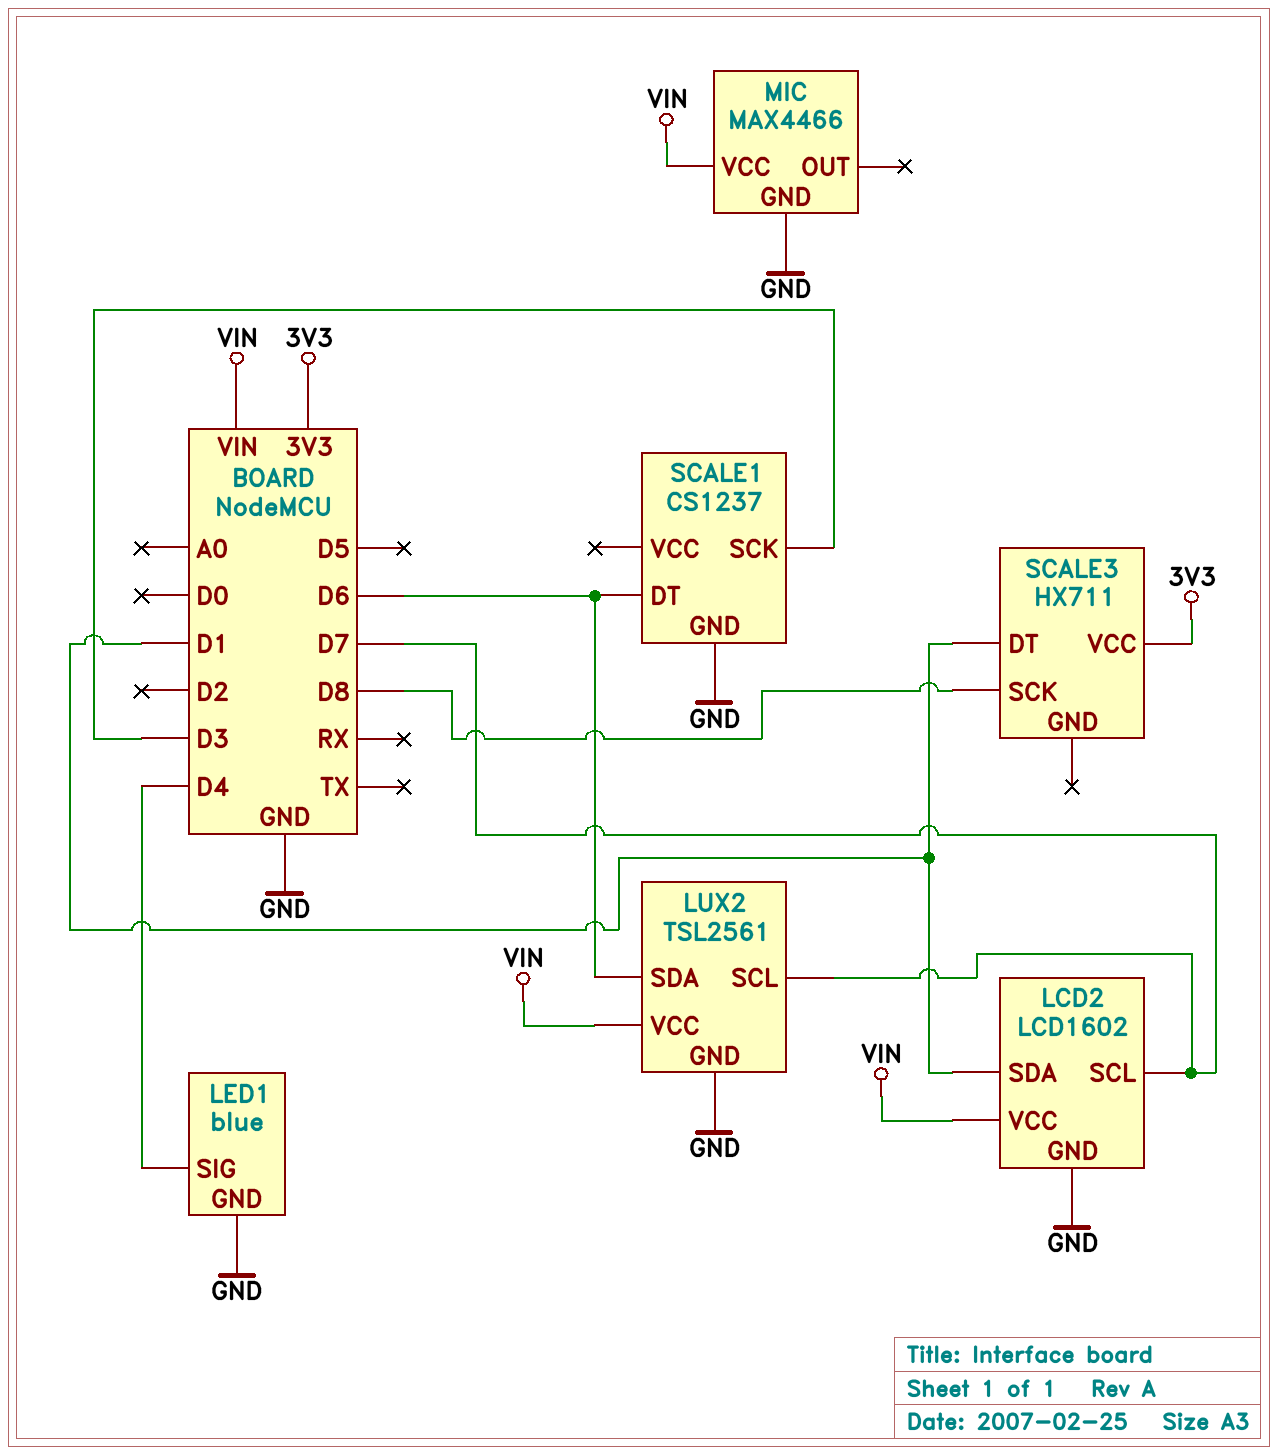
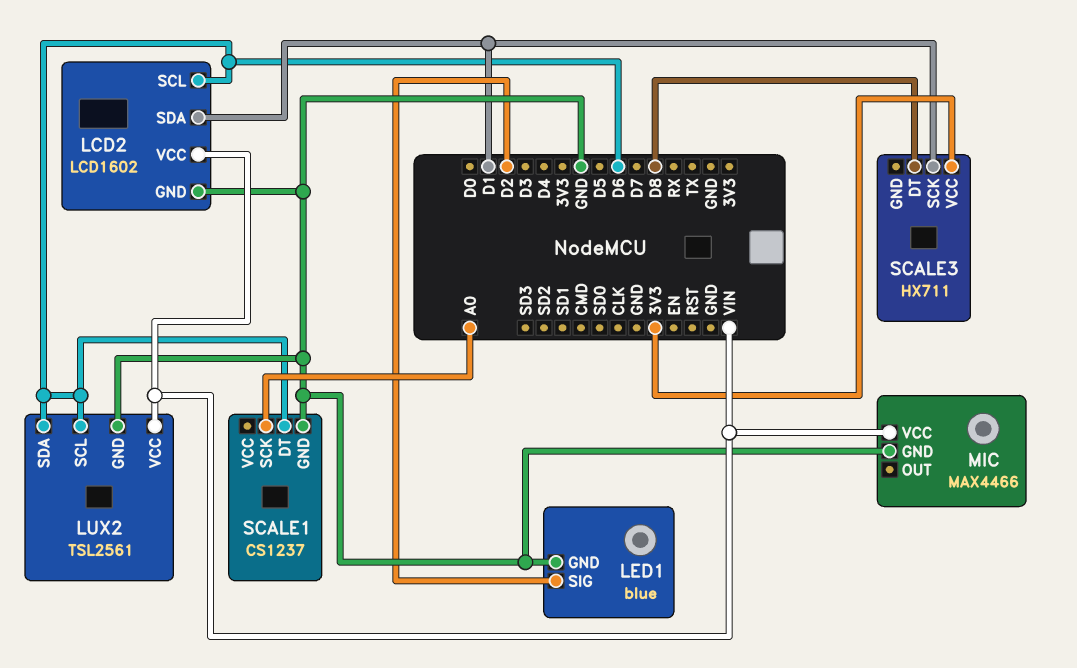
LCD2 pin SCL: D7 -> D6
LED1 pin SIG: D4 -> D2
LUX2 pin SCL: D7 -> D6
SCALE1 pin SCK: D3 -> A0
SCALE3 pin DT: D1 -> D8
SCALE3 pin SCK: D8 -> D1

